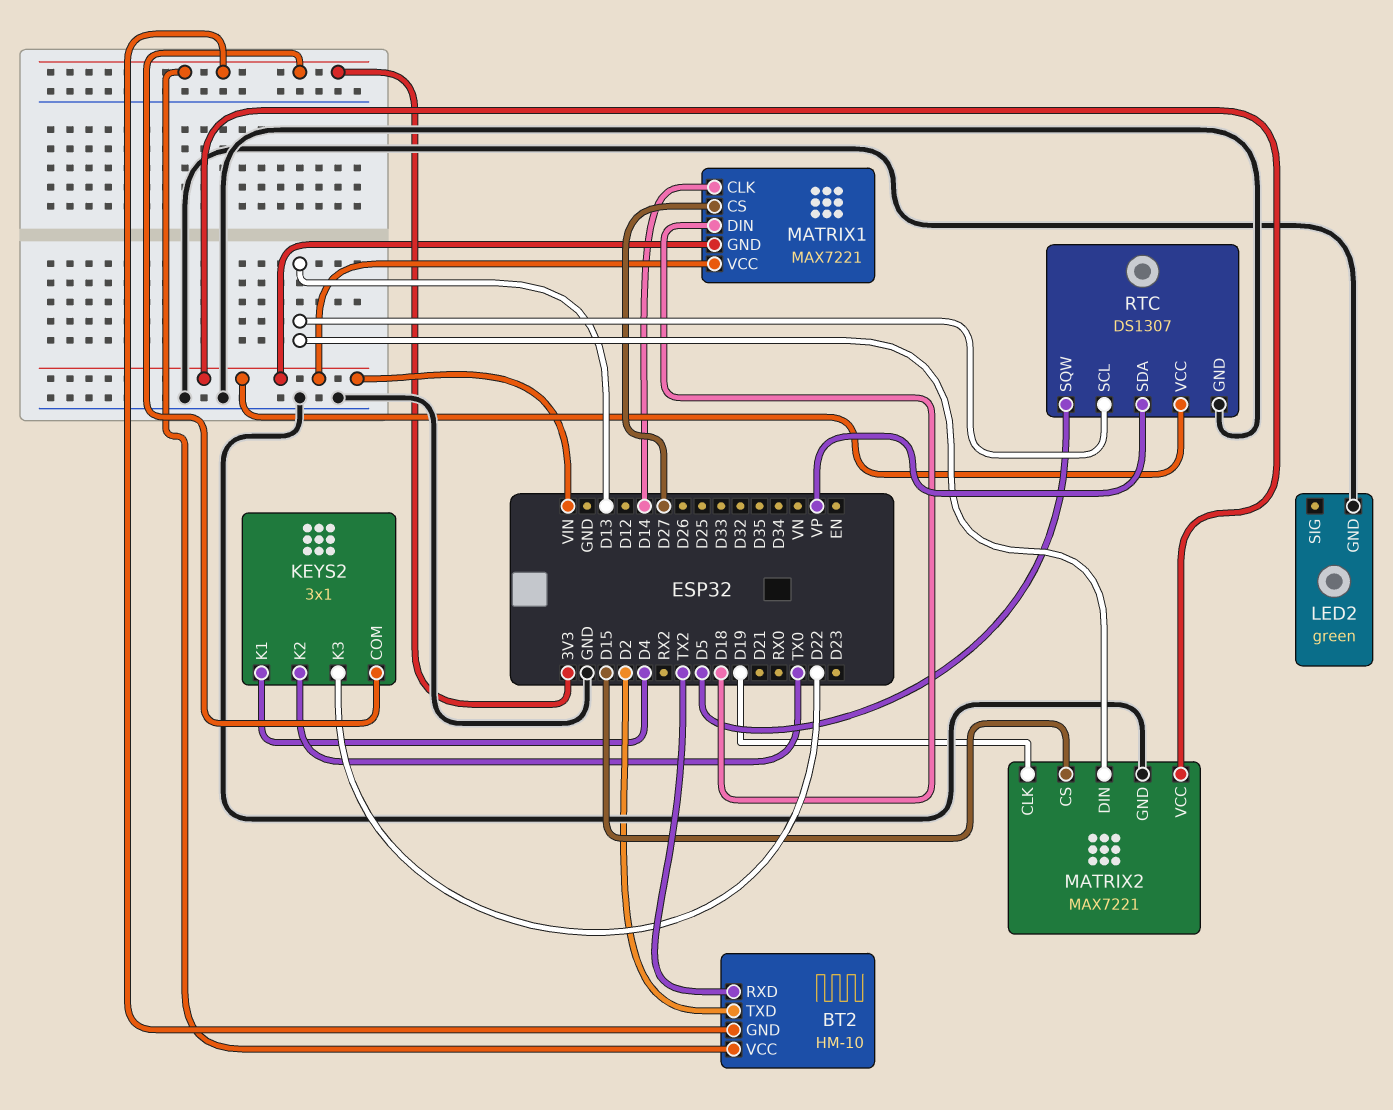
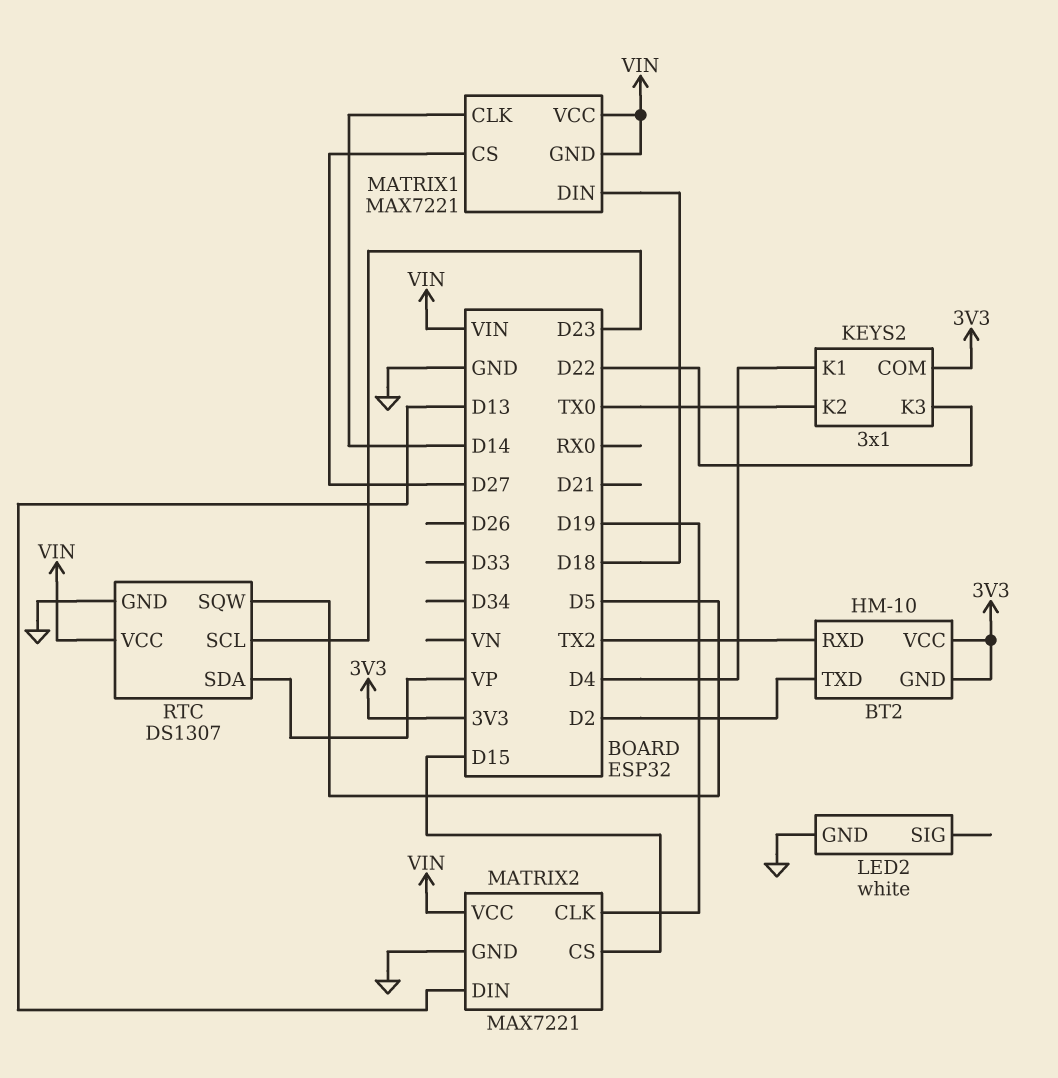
LED2: green -> white
RTC pin SCL: D13 -> D23

